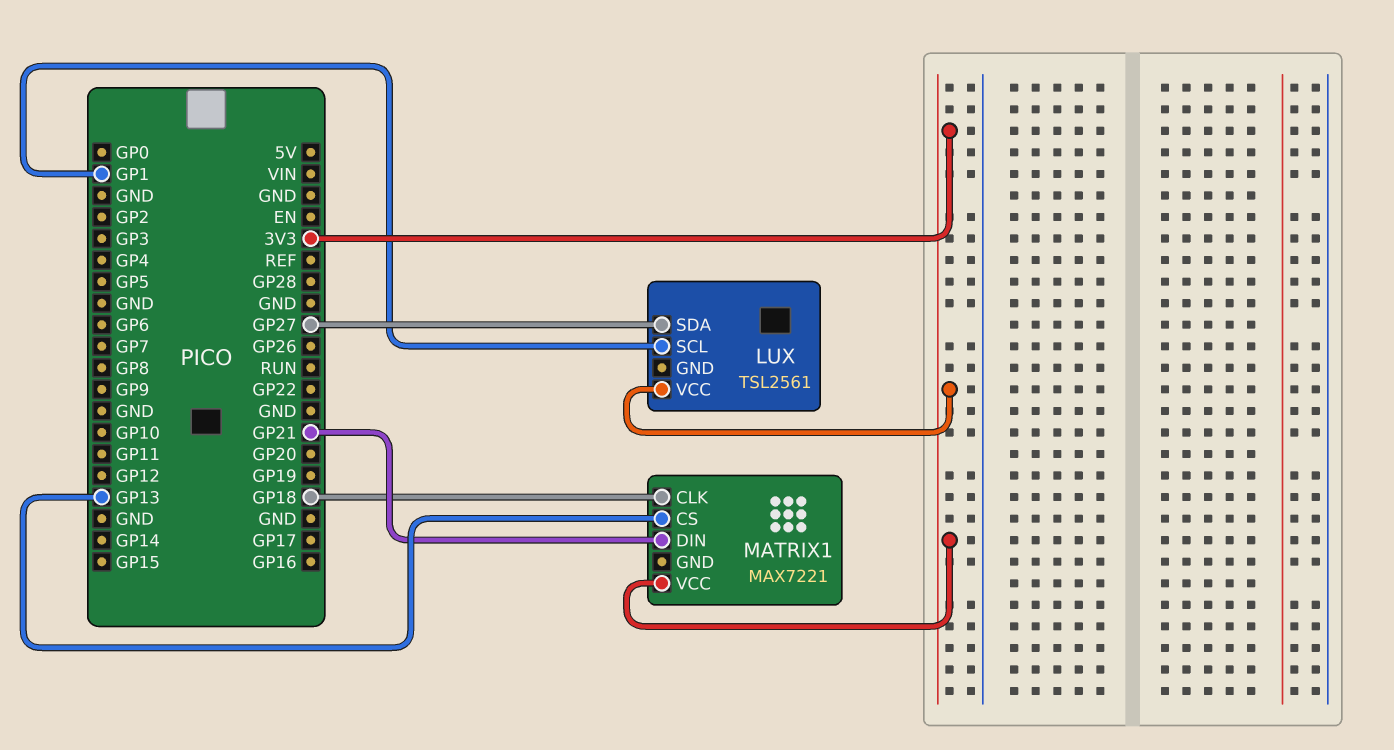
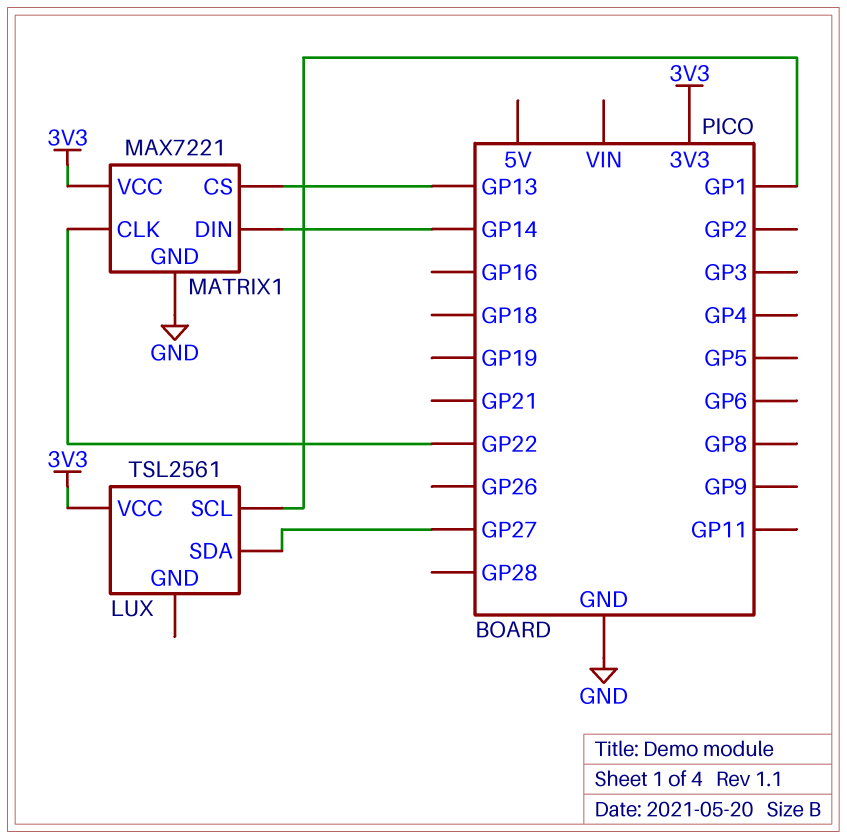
MATRIX1 pin CLK: GP18 -> GP22
MATRIX1 pin DIN: GP21 -> GP14
MATRIX1 pin GND: none -> GND

